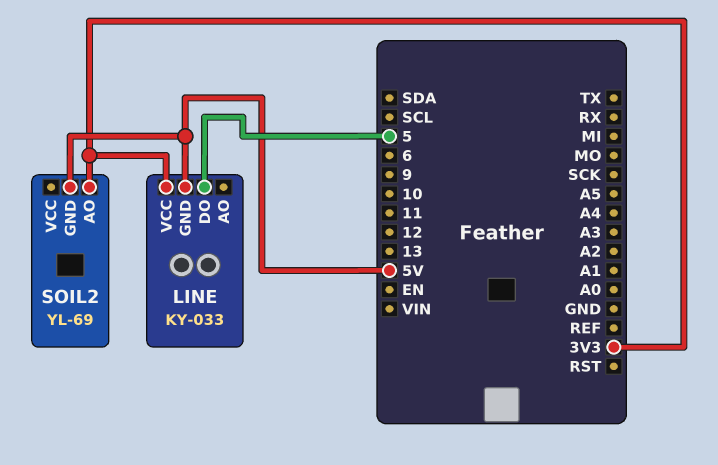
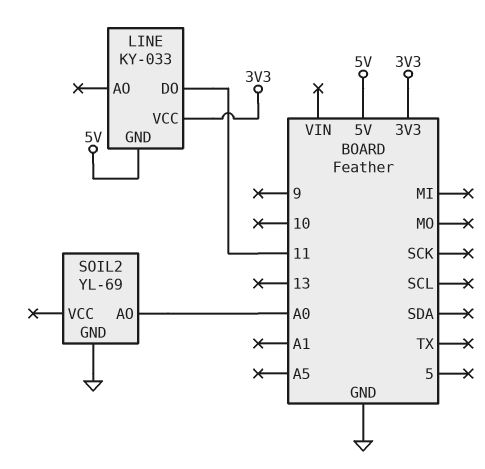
LINE pin DO: 5 -> 11
SOIL2 pin AO: 3V3 -> A0
SOIL2 pin GND: 5V -> GND

